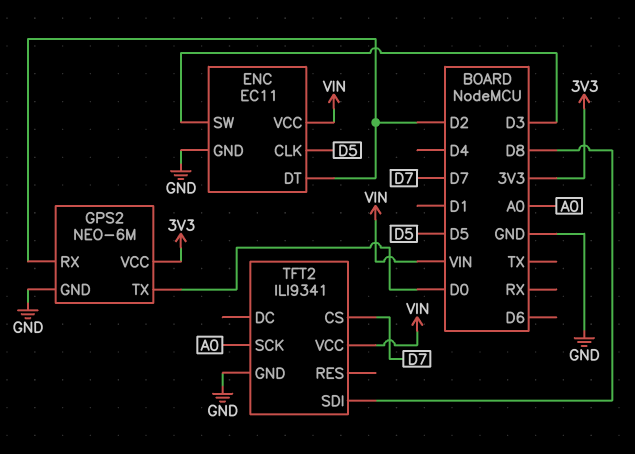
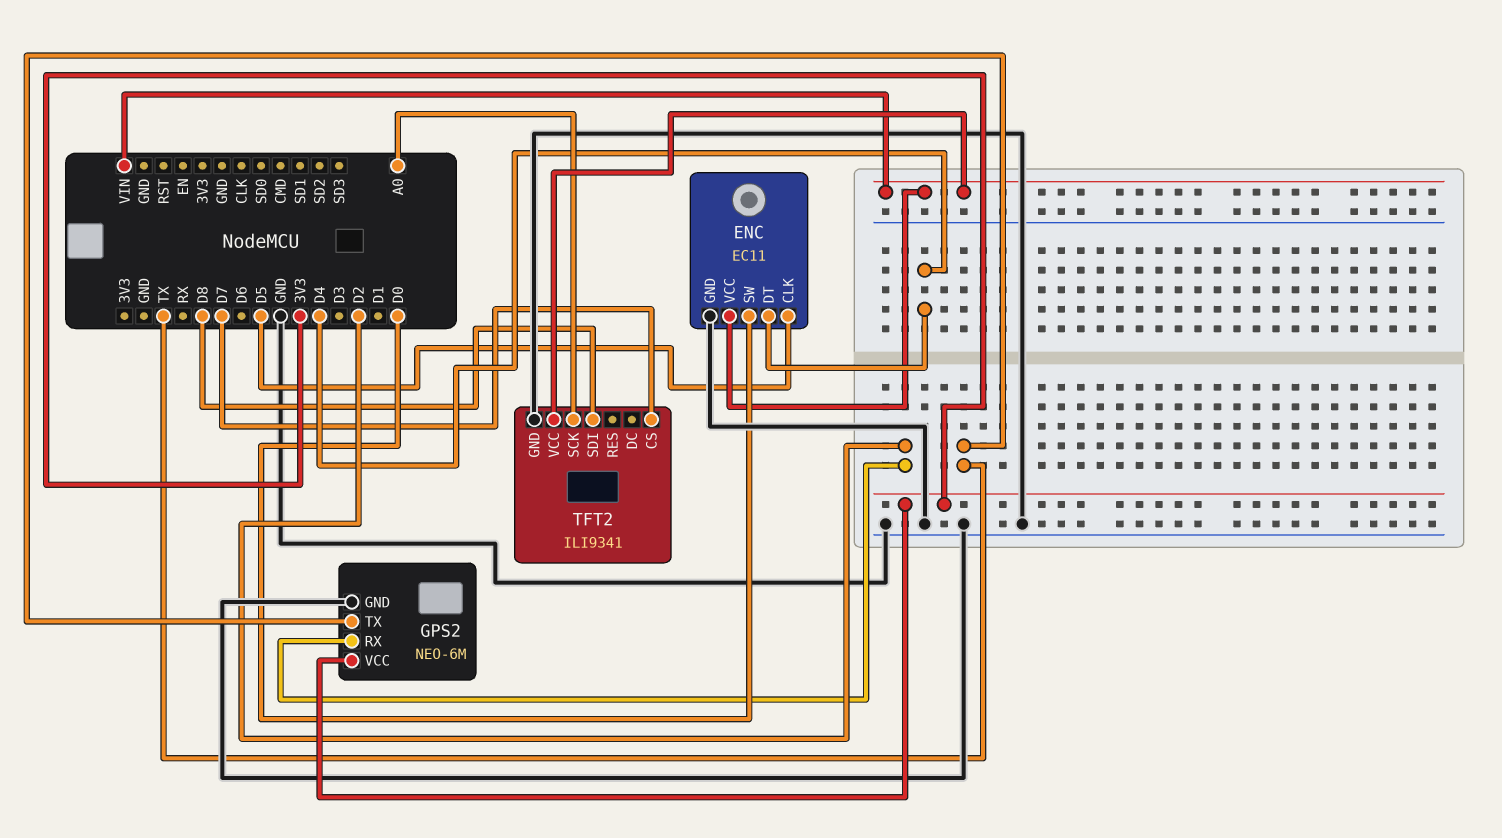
ENC pin DT: D2 -> D4
ENC pin SW: D3 -> D0
GPS2 pin TX: D0 -> TX

